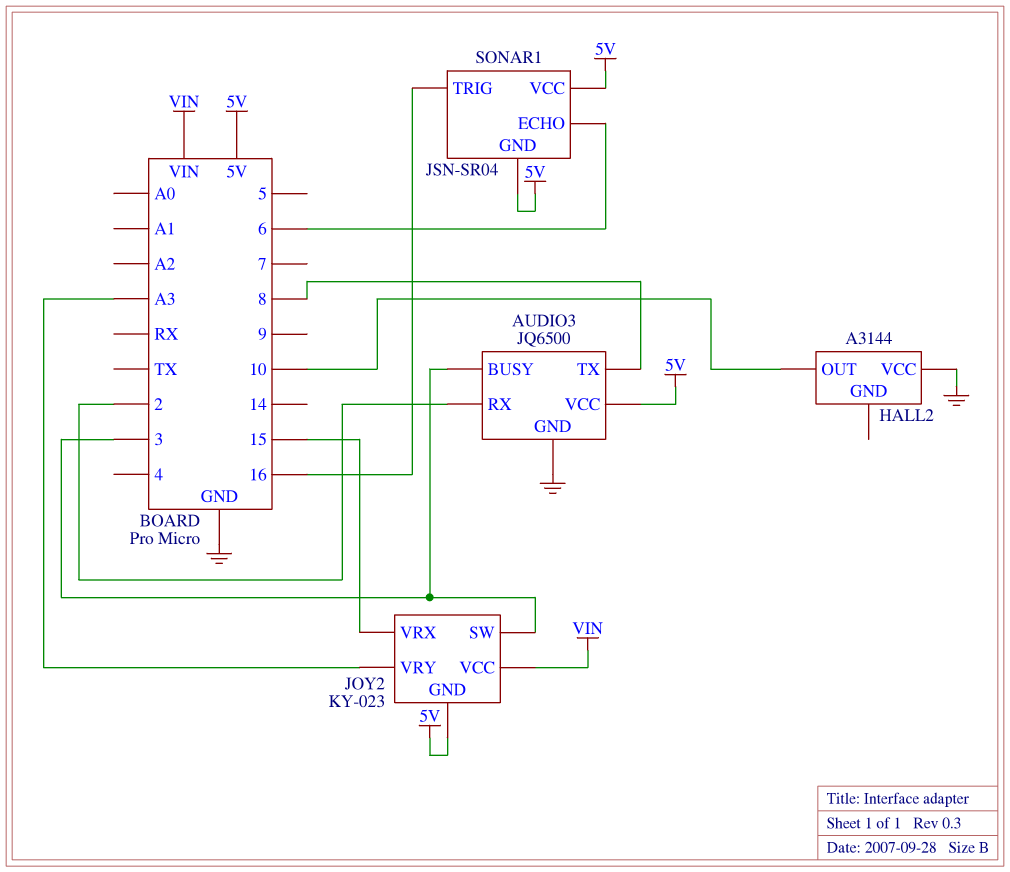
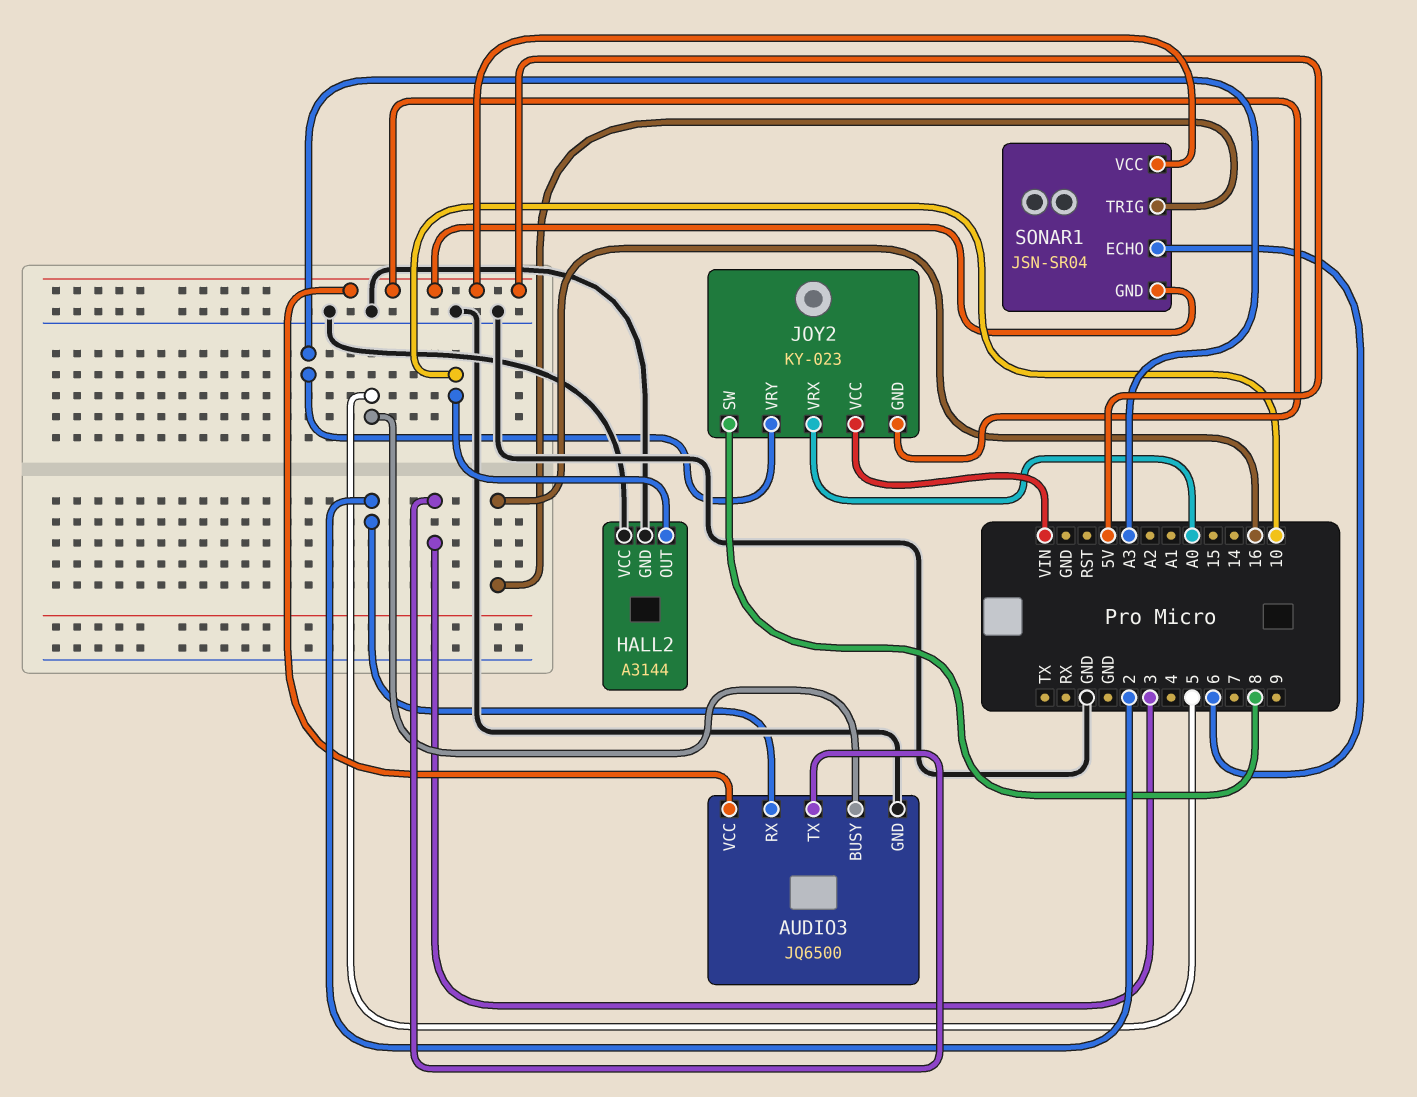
AUDIO3 pin BUSY: 3 -> 5
AUDIO3 pin TX: 8 -> 3
HALL2 pin GND: none -> GND
JOY2 pin SW: 3 -> 8
JOY2 pin VRX: 15 -> A0

